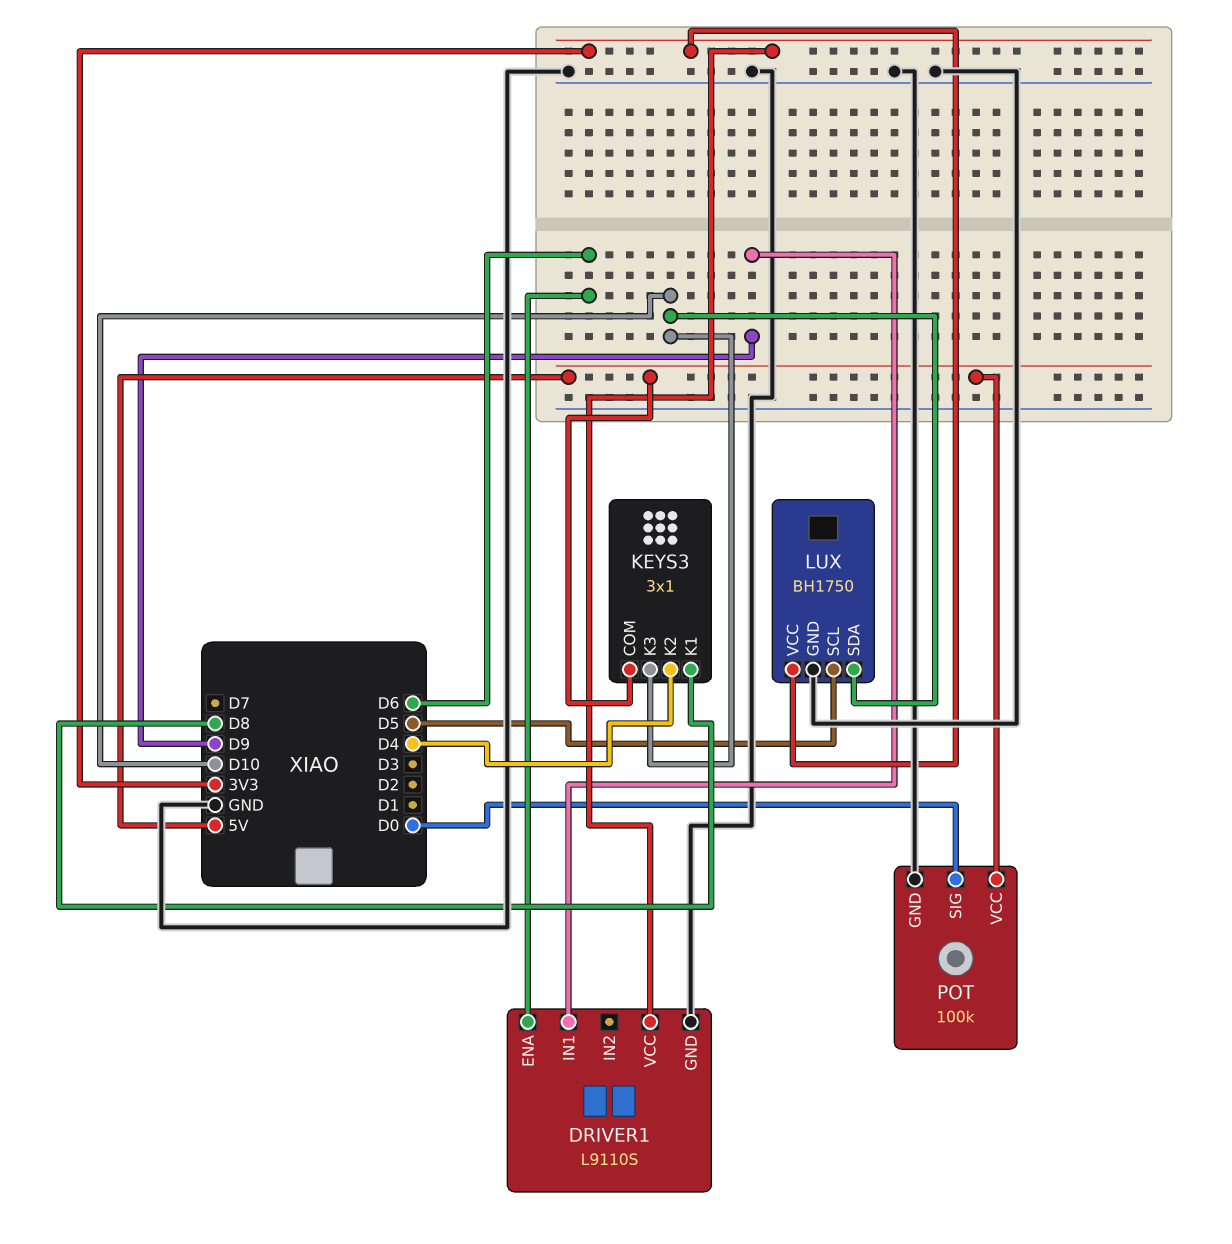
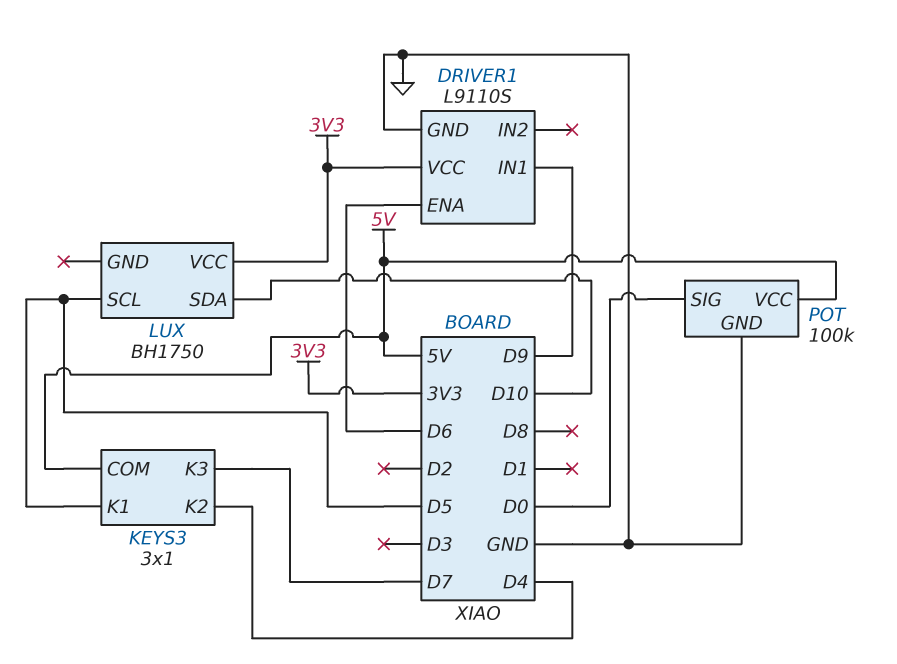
KEYS3 pin K1: D8 -> D5
KEYS3 pin K3: D10 -> D7
LUX pin GND: GND -> none

